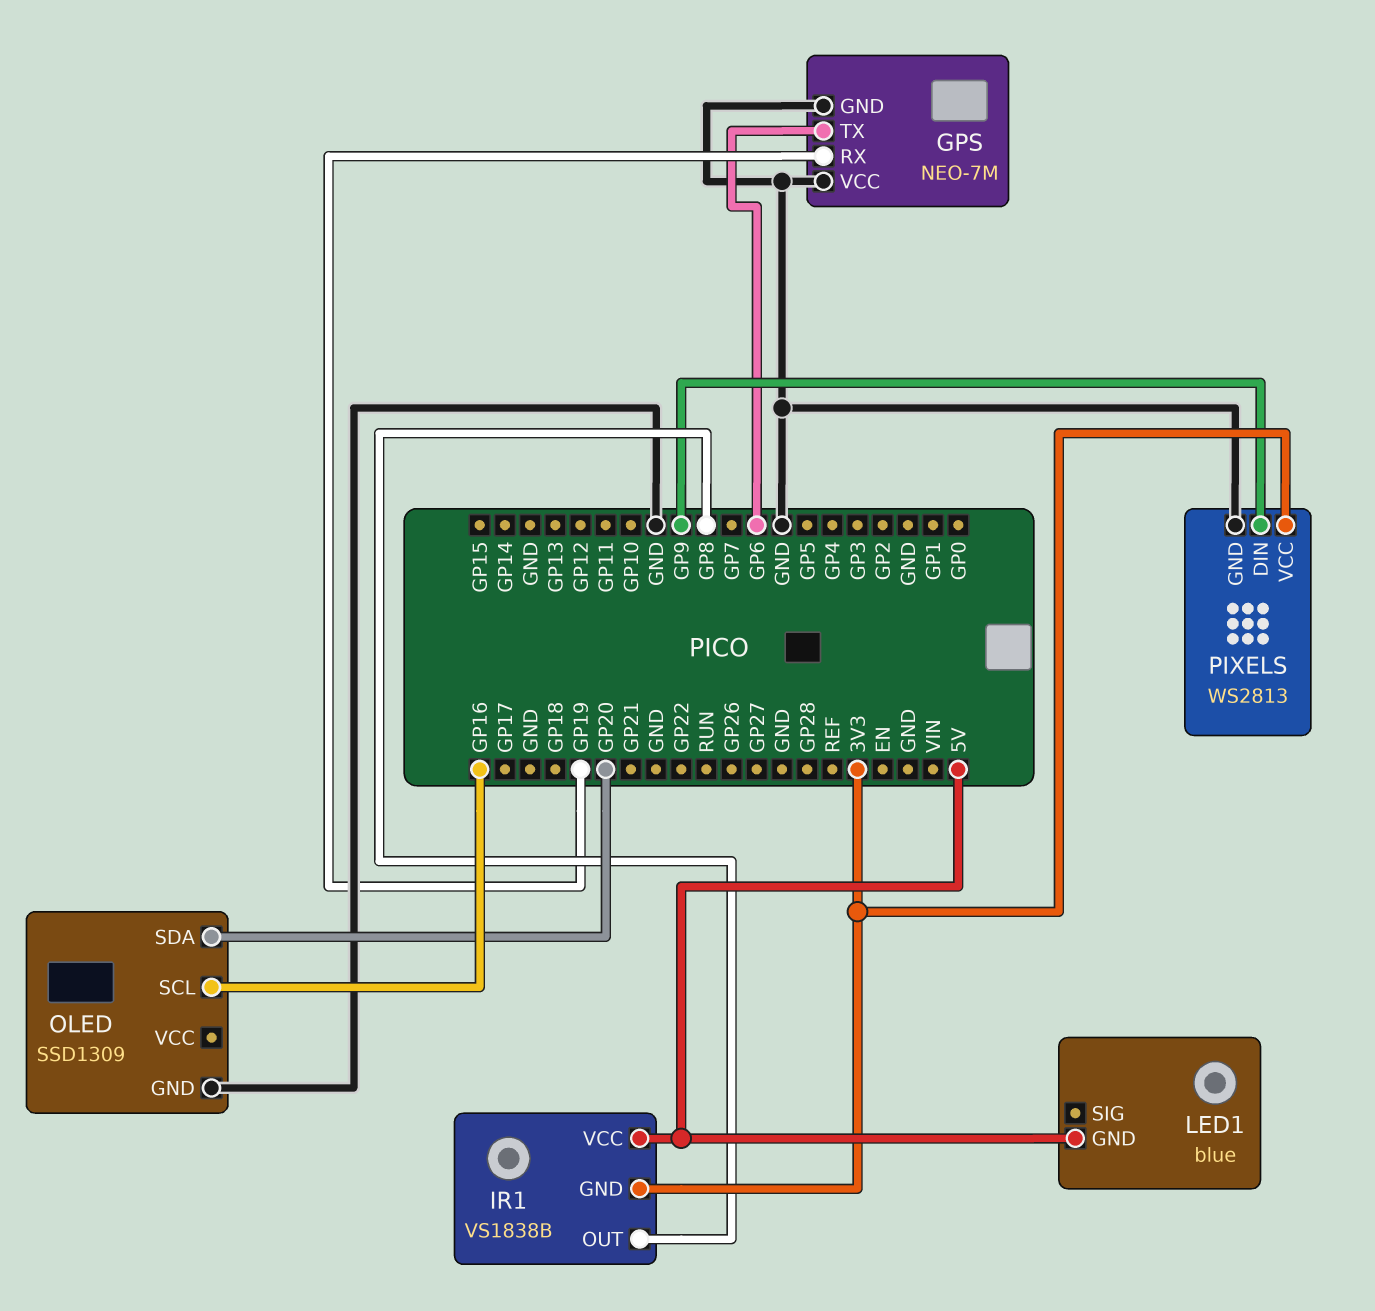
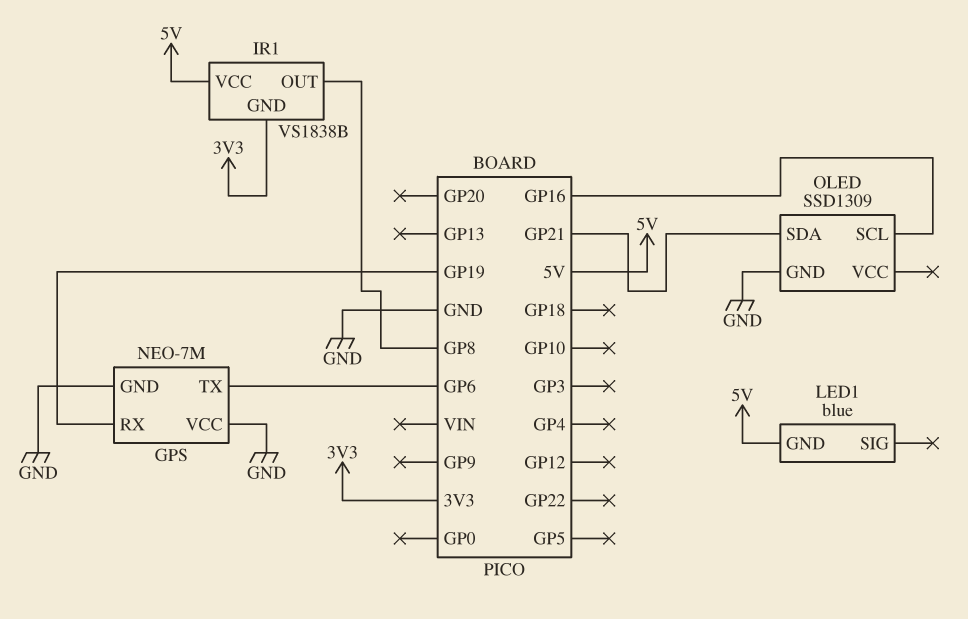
OLED pin SDA: GP20 -> GP21
PIXELS: WS2813 -> none
PIXELS pin DIN: GP9 -> none
PIXELS pin GND: GND -> none
PIXELS pin VCC: 3V3 -> none

